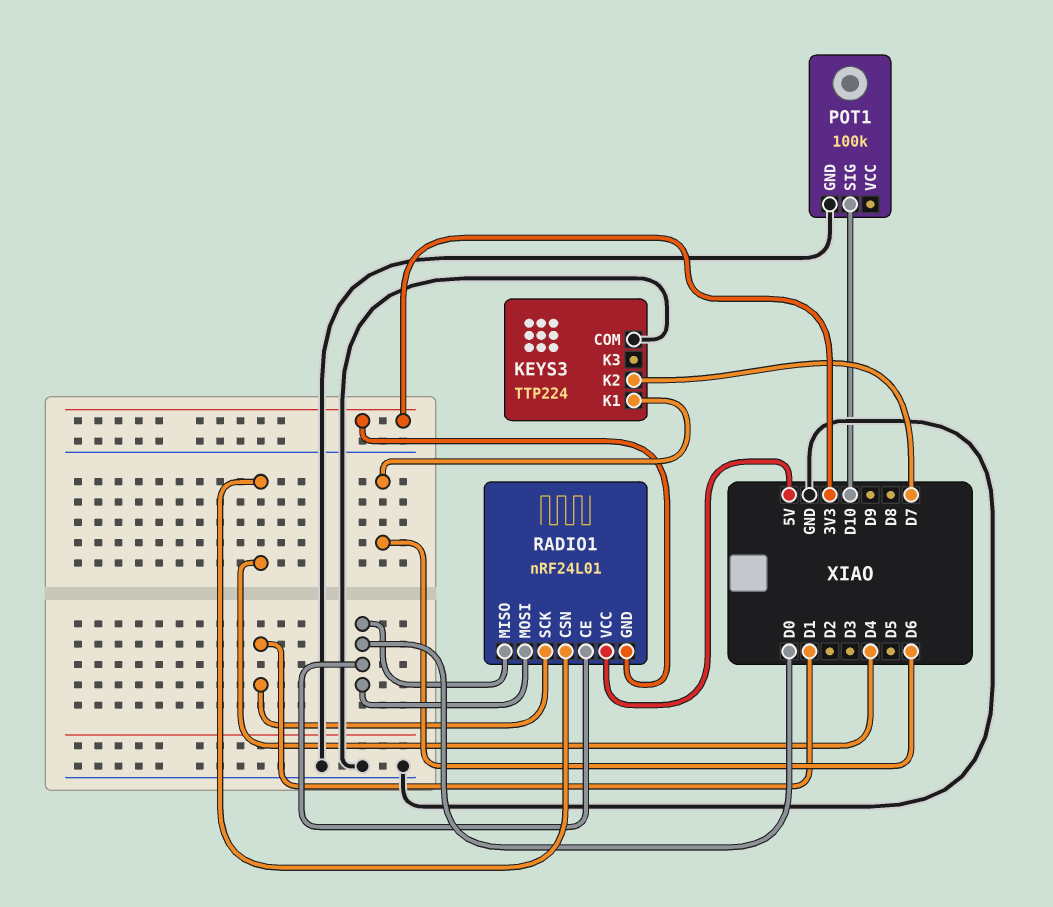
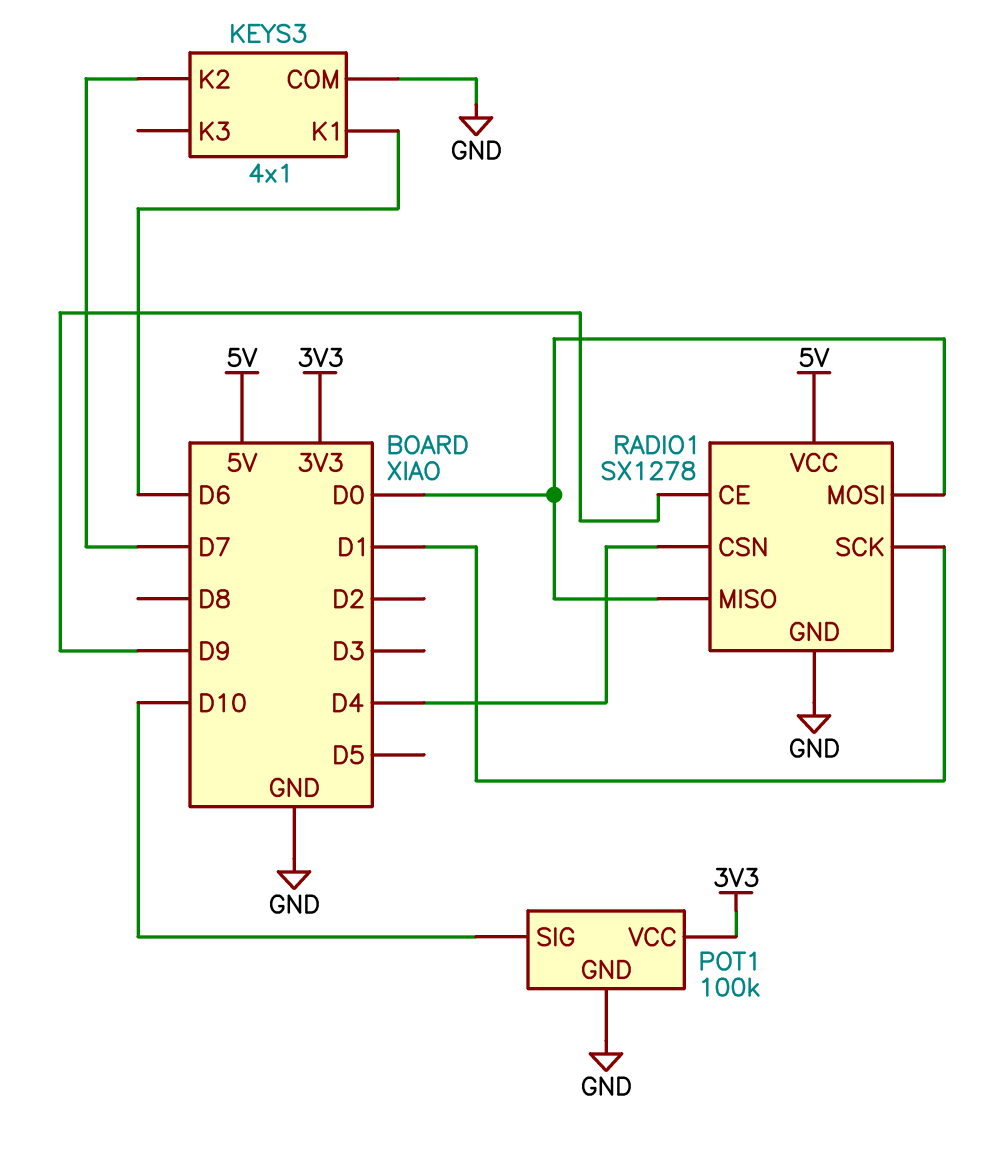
KEYS3: TTP224 -> 4x1
POT1 pin VCC: none -> 3V3
RADIO1: nRF24L01 -> SX1278
RADIO1 pin CE: D0 -> D9
RADIO1 pin GND: 3V3 -> GND

